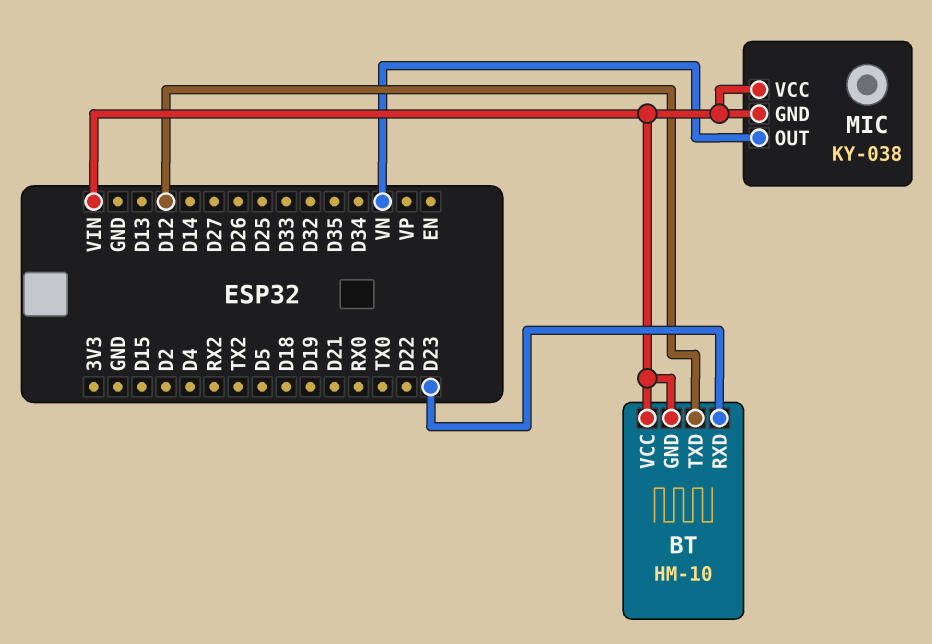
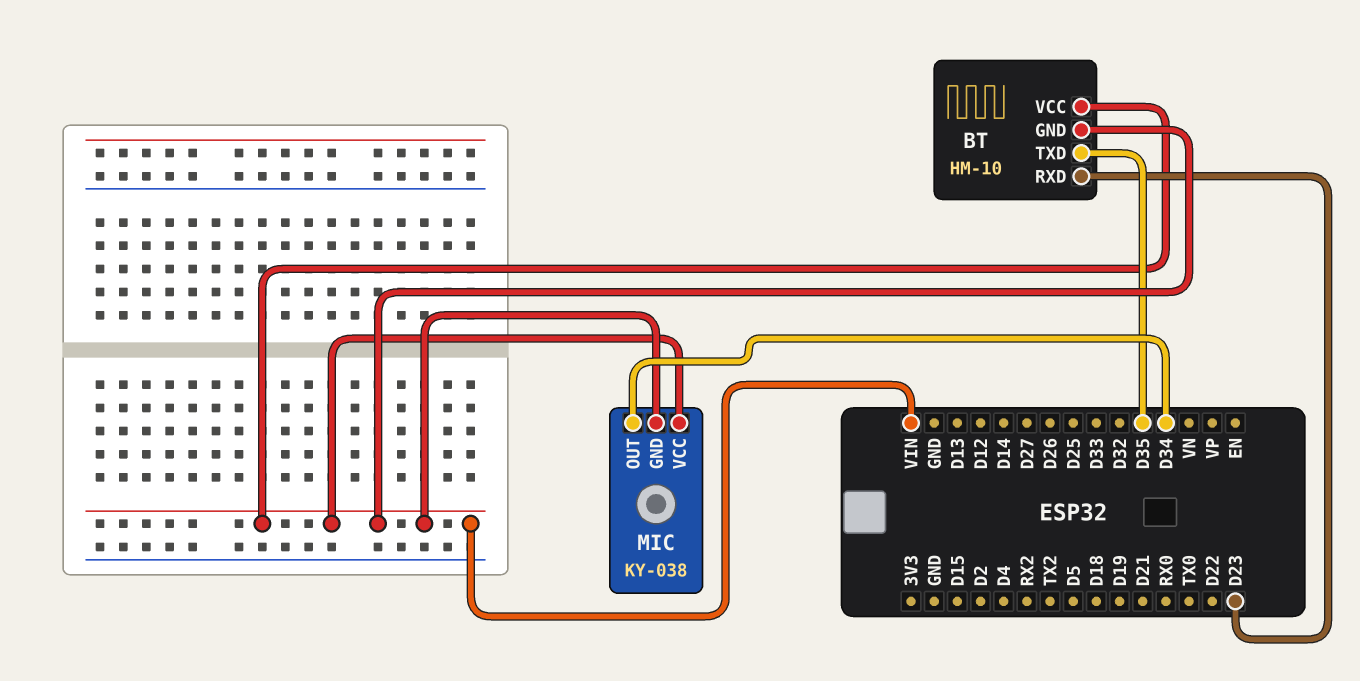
BT pin TXD: D12 -> D35
MIC pin OUT: VN -> D34

